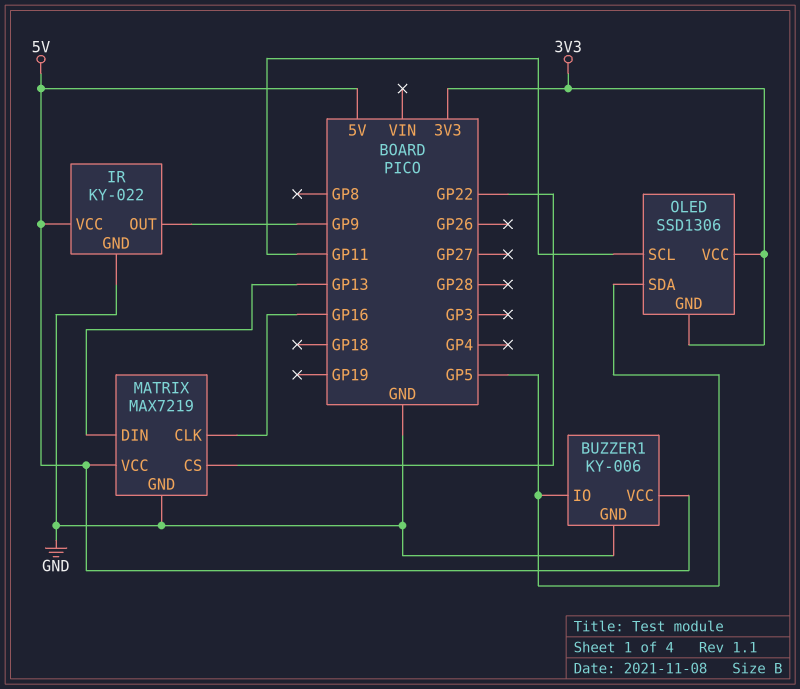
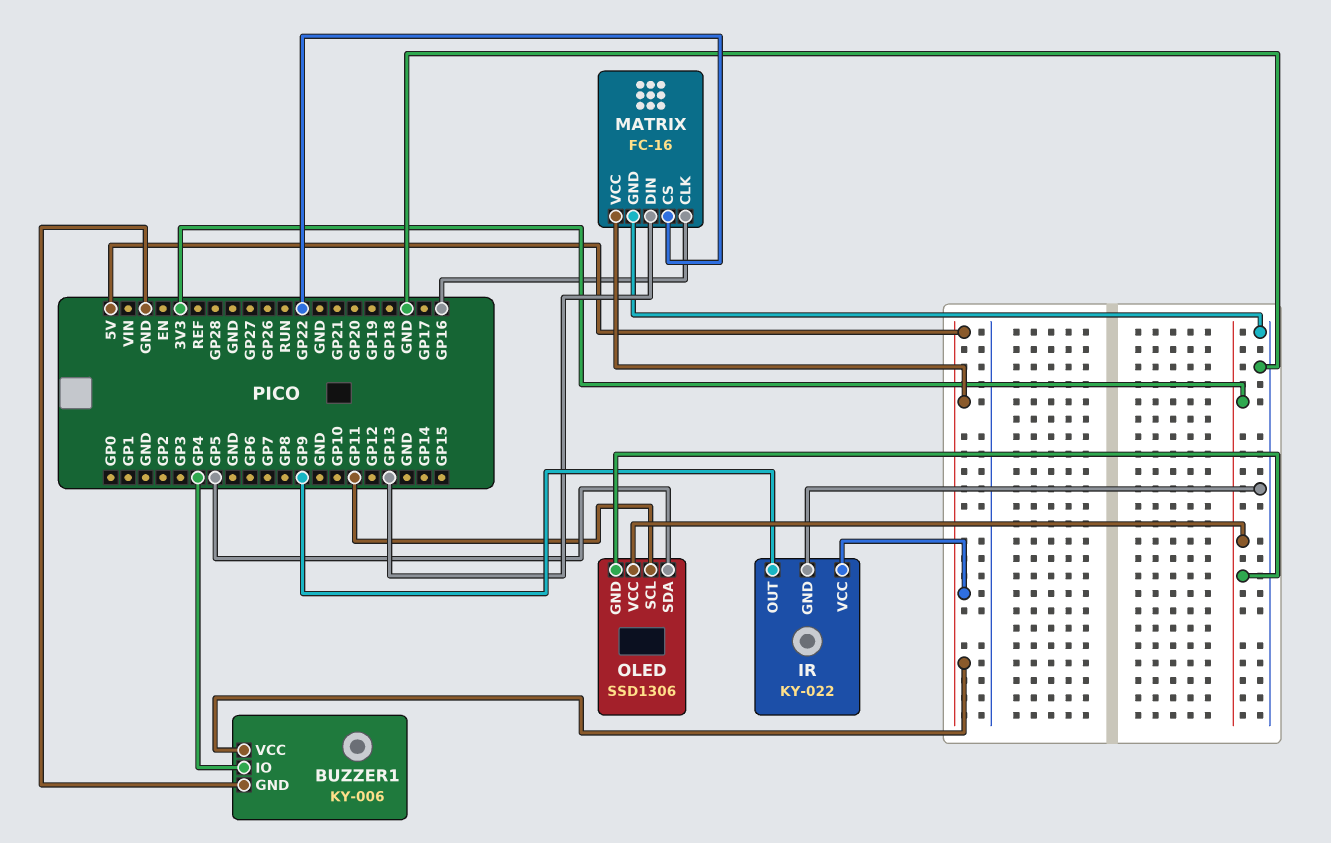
BUZZER1 pin IO: GP5 -> GP4
MATRIX: MAX7219 -> FC-16

